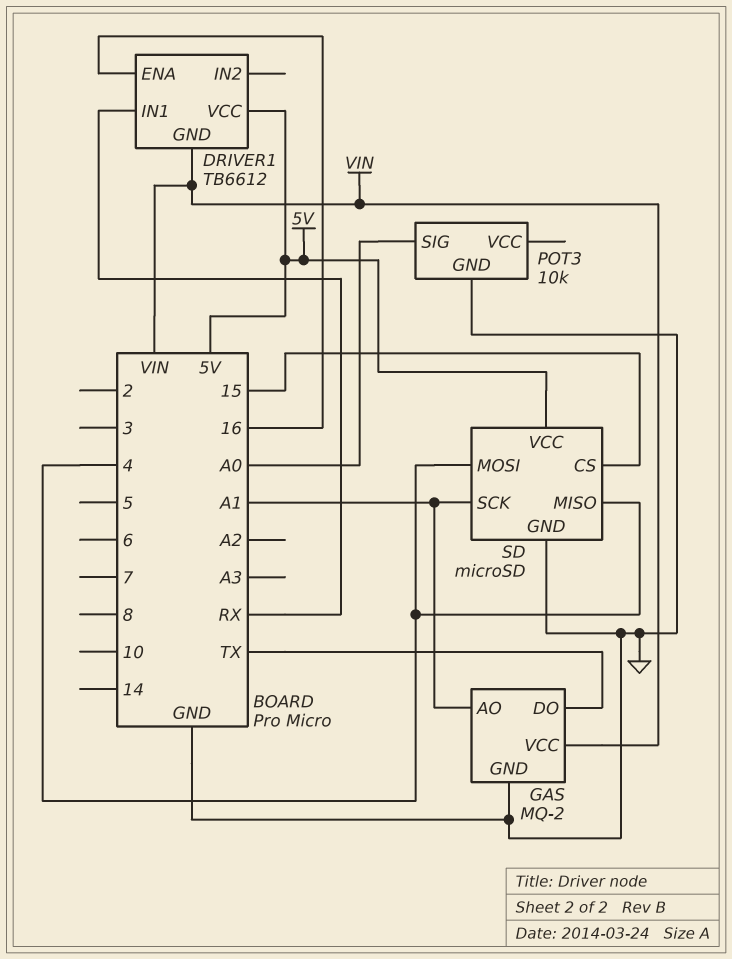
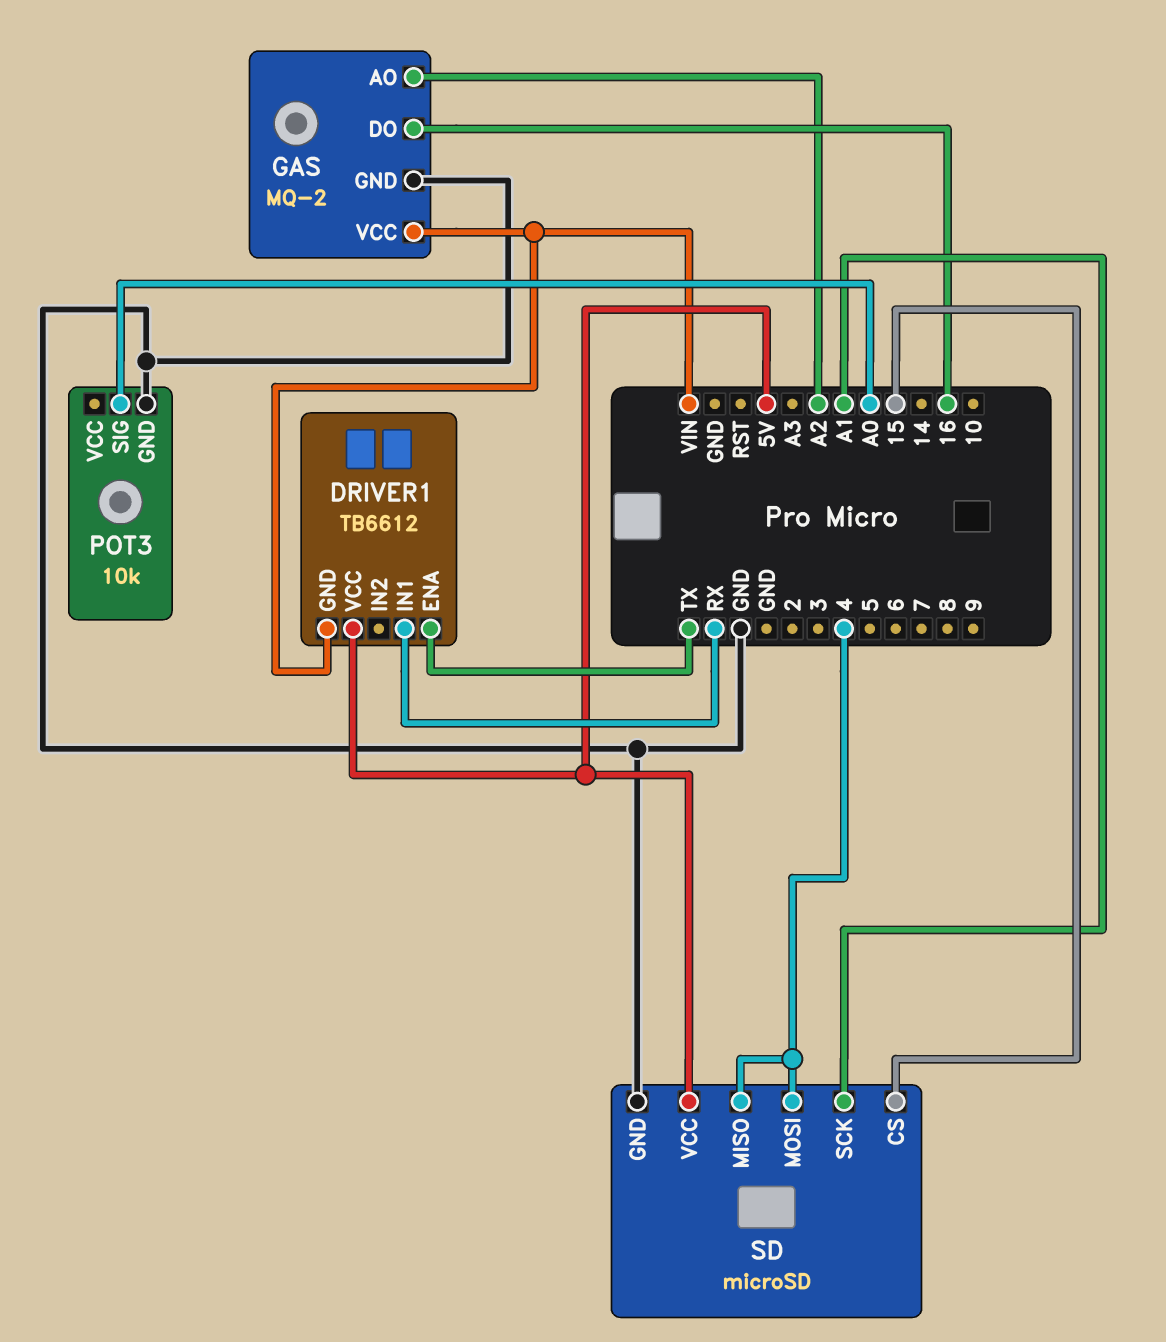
DRIVER1 pin ENA: 16 -> TX
GAS pin AO: A1 -> A2
GAS pin DO: TX -> 16

